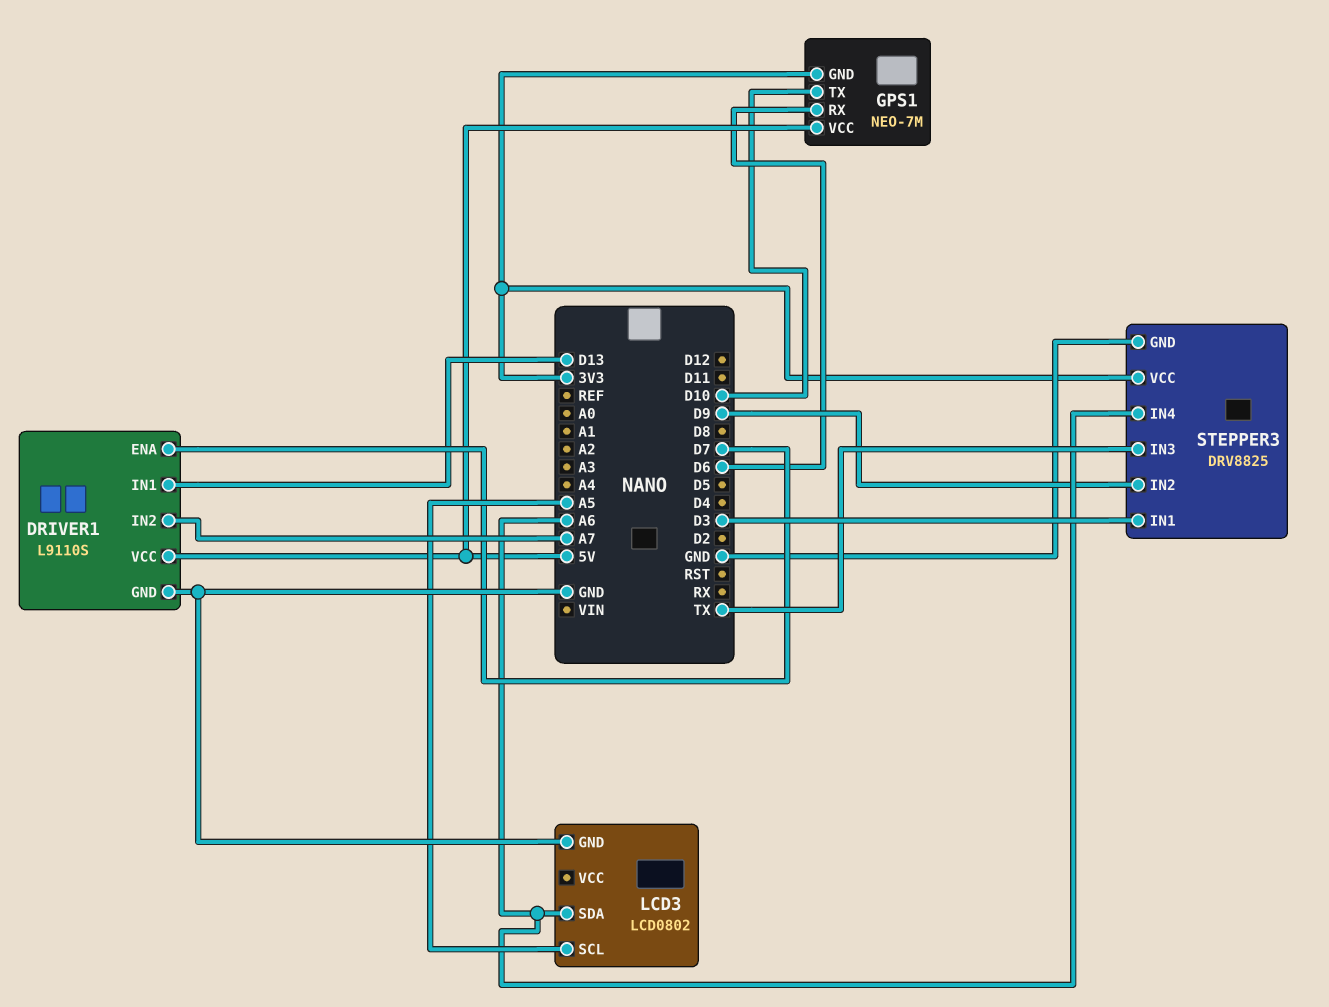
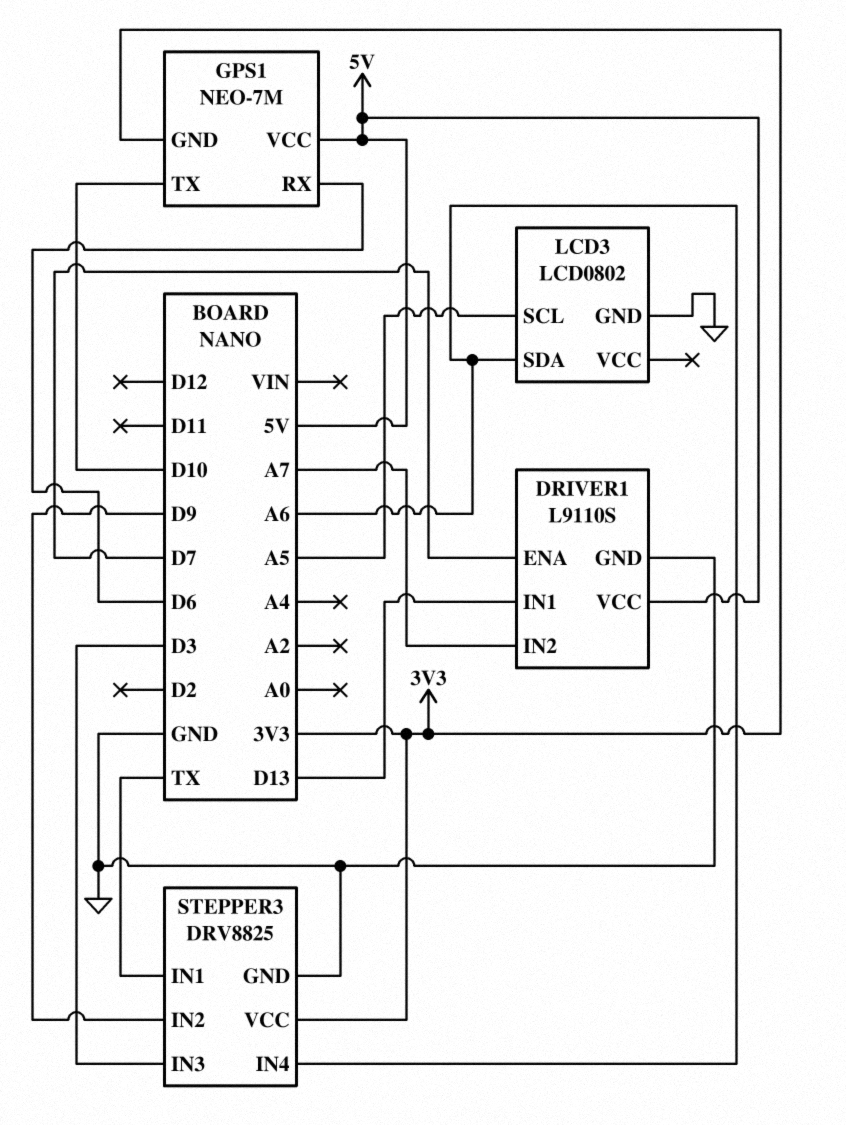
STEPPER3 pin IN1: D3 -> TX
STEPPER3 pin IN3: TX -> D3

